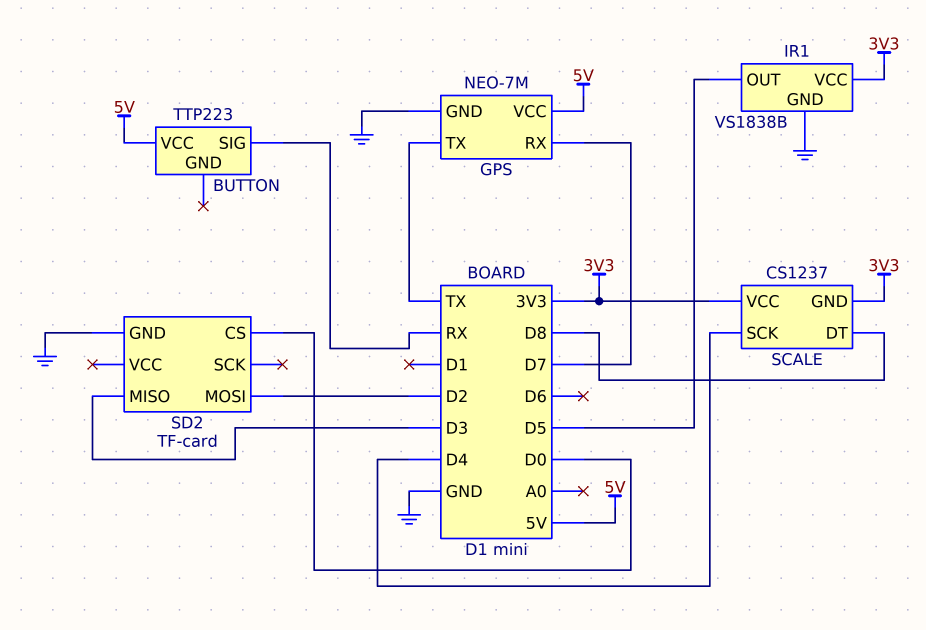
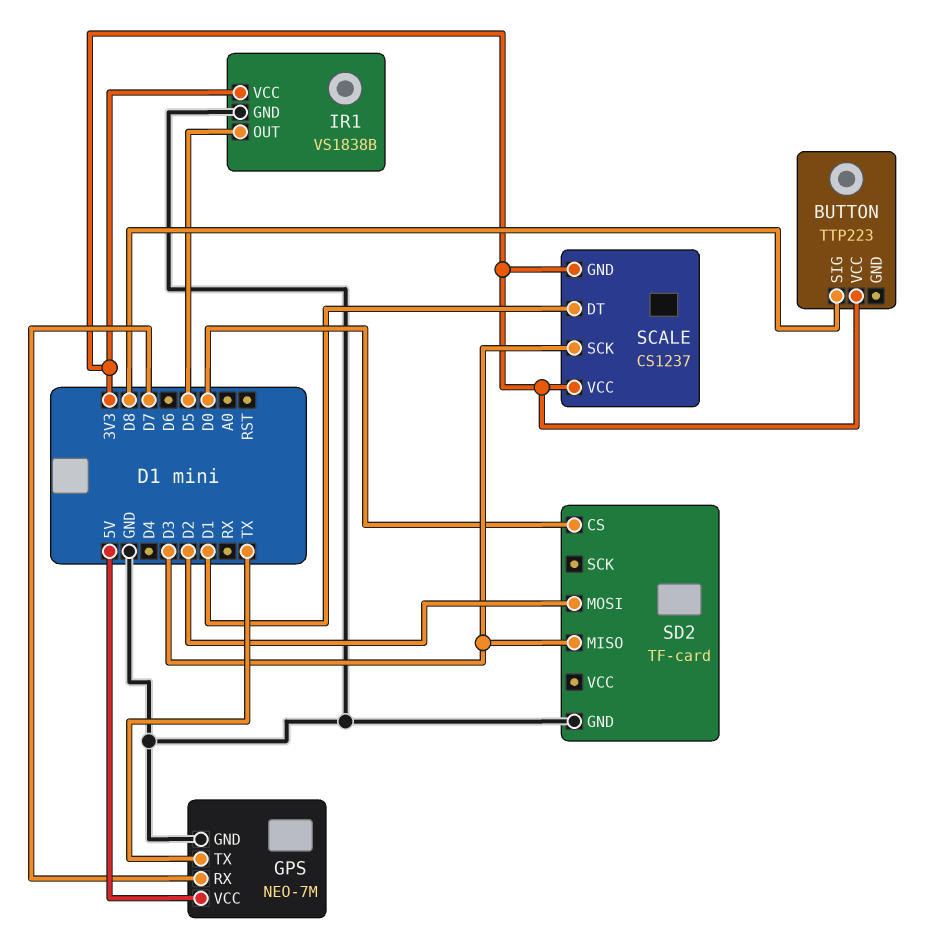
BUTTON pin SIG: RX -> D8
BUTTON pin VCC: 5V -> 3V3
SCALE pin DT: D8 -> D1
SCALE pin SCK: D4 -> D3

